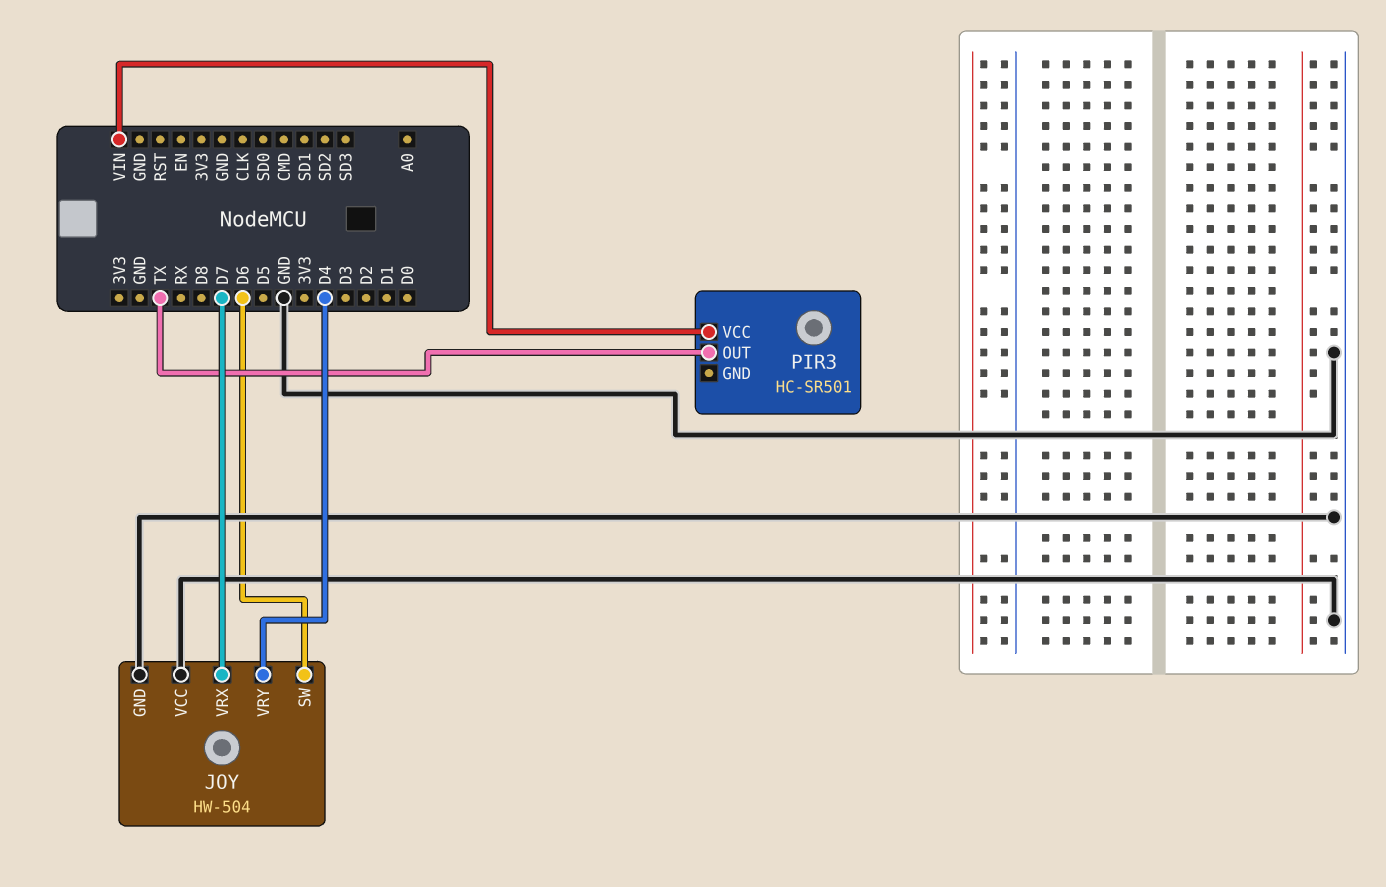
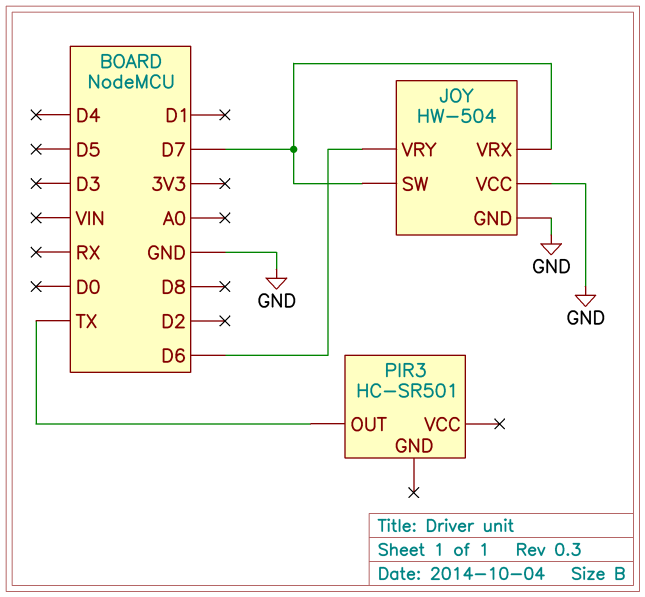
JOY pin SW: D6 -> D7
JOY pin VRY: D4 -> D6
PIR3 pin VCC: VIN -> none

